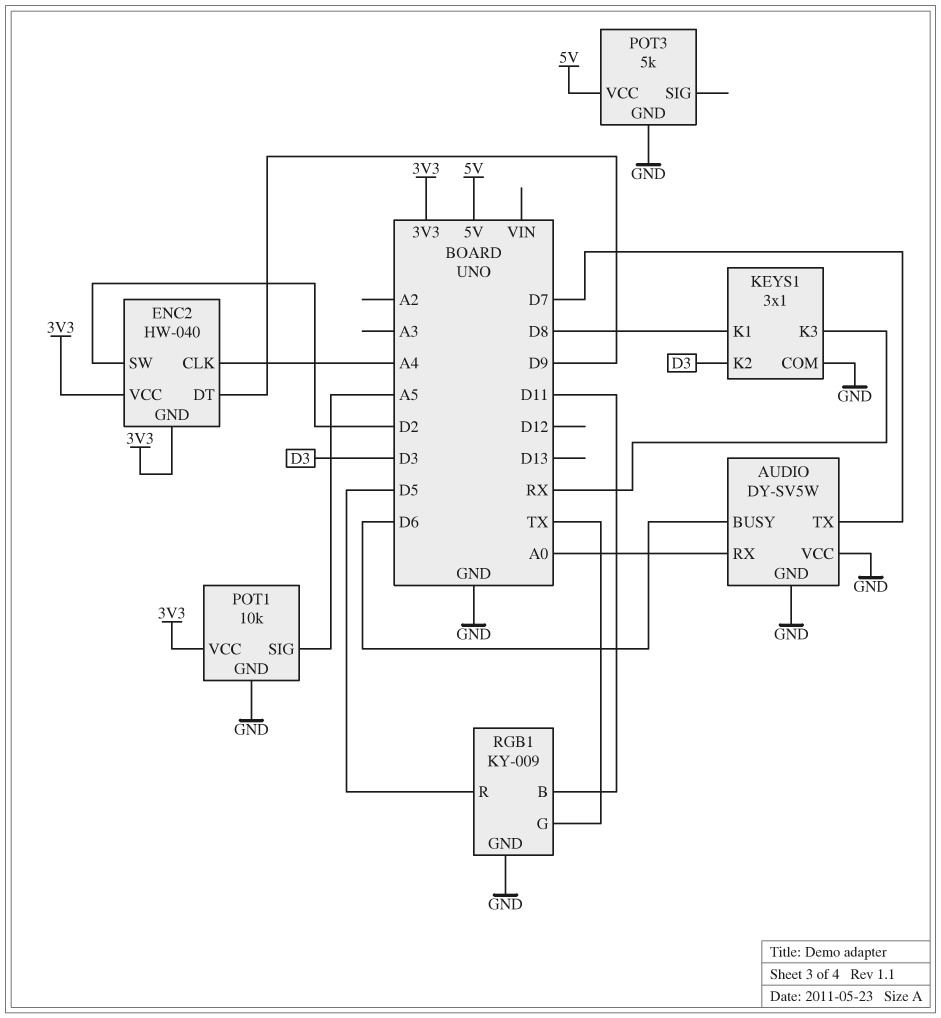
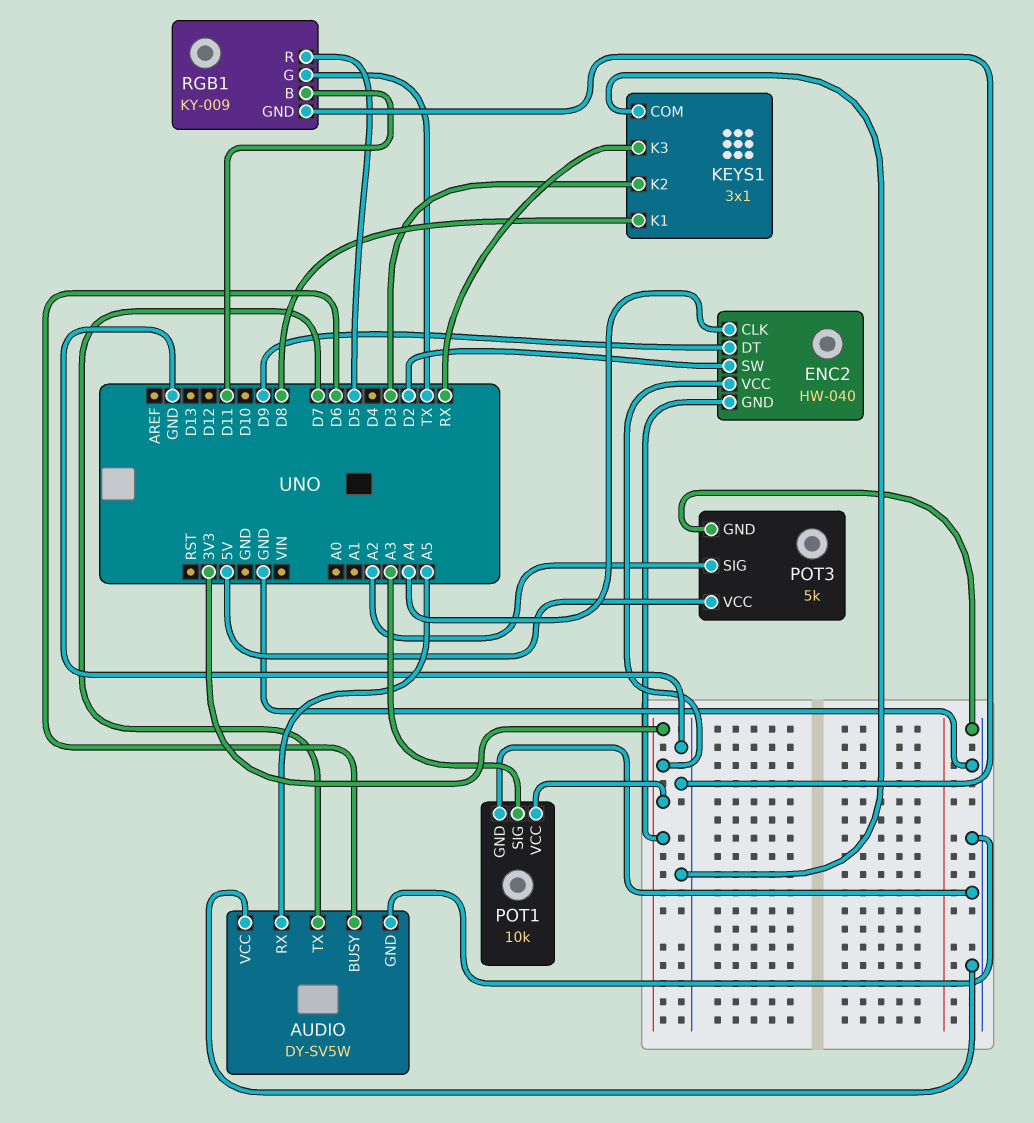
AUDIO pin RX: A0 -> A5
POT1 pin SIG: A5 -> A3
POT3 pin SIG: none -> A2

